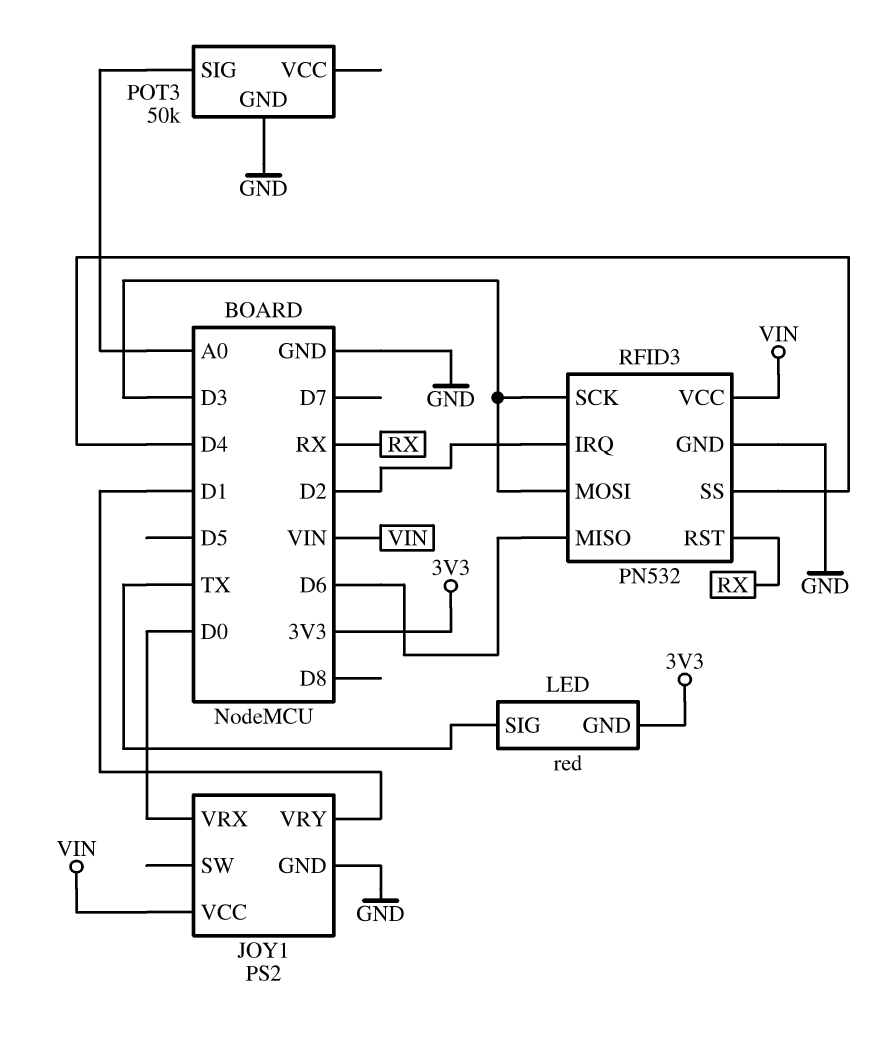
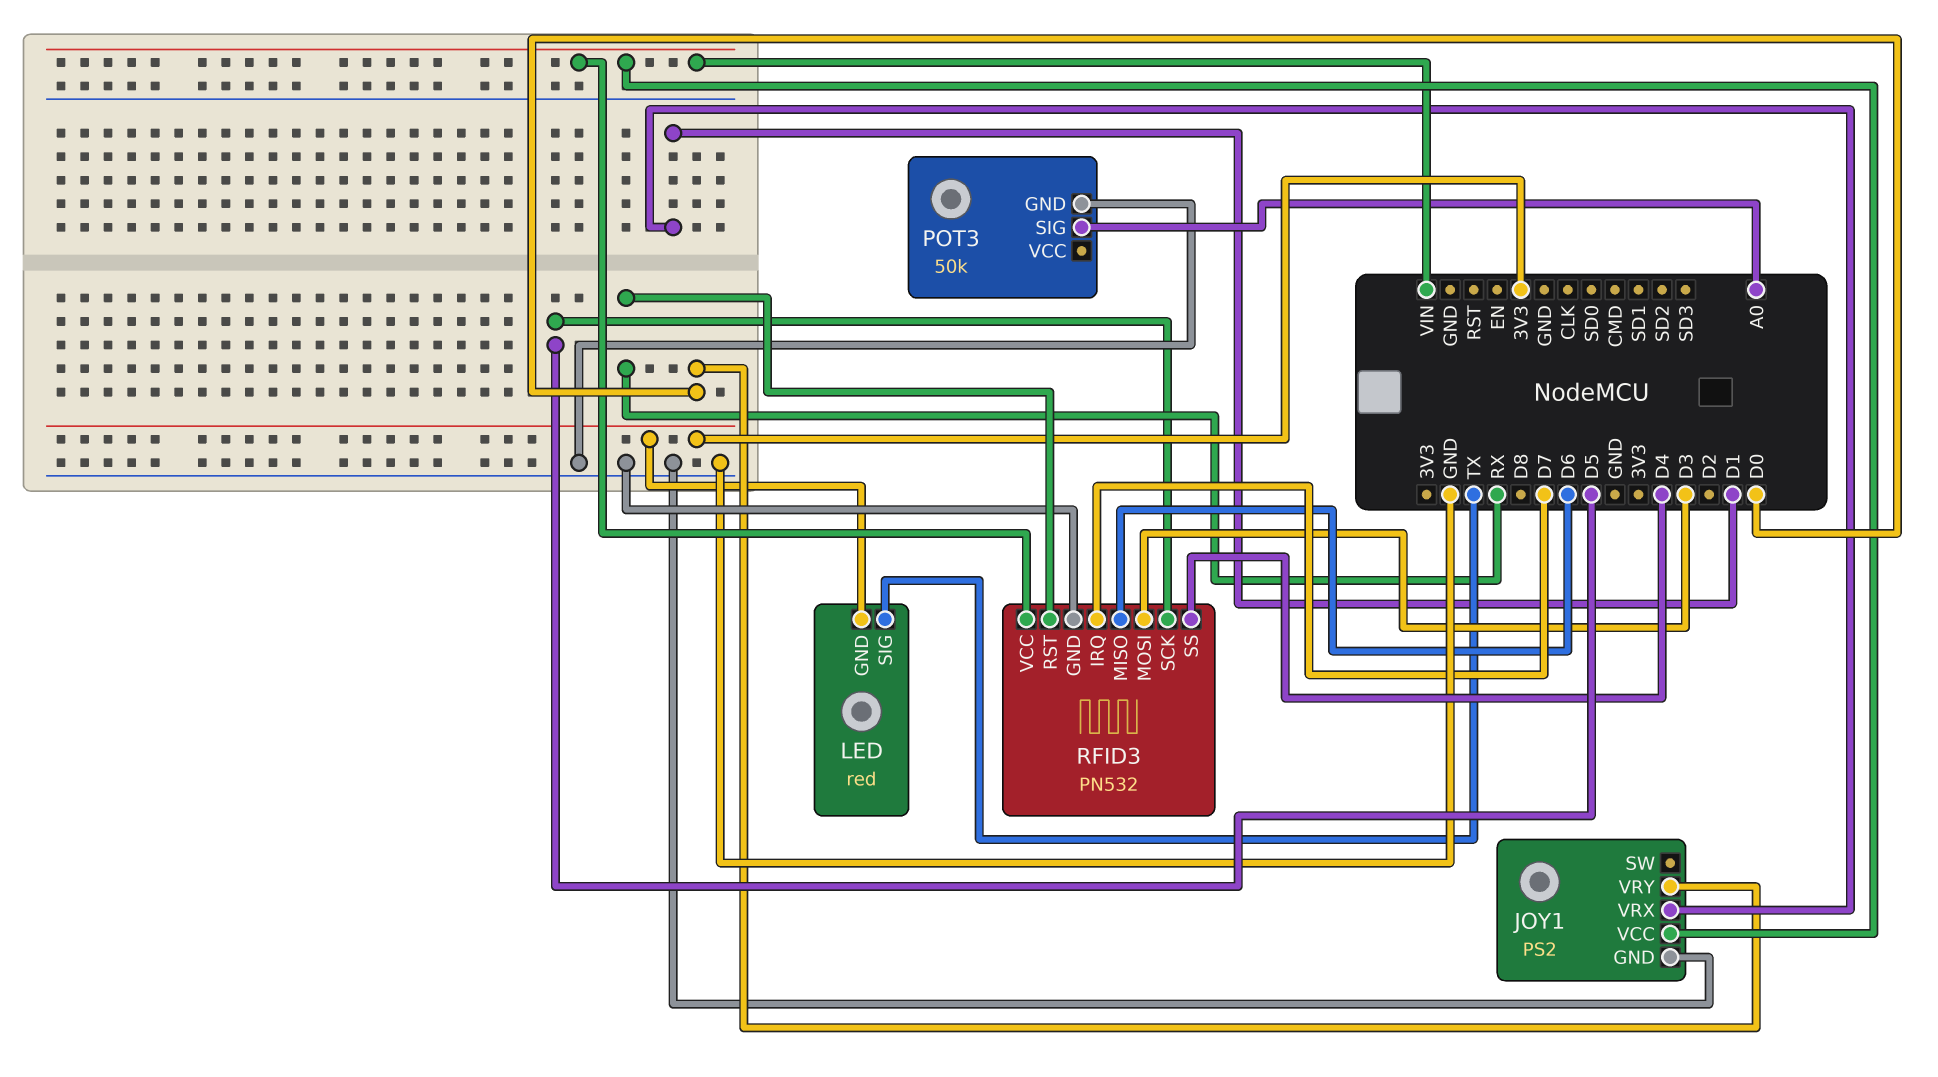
JOY1 pin VRX: D0 -> D1
JOY1 pin VRY: D1 -> D0
RFID3 pin IRQ: D2 -> D7
RFID3 pin SCK: D3 -> D5

